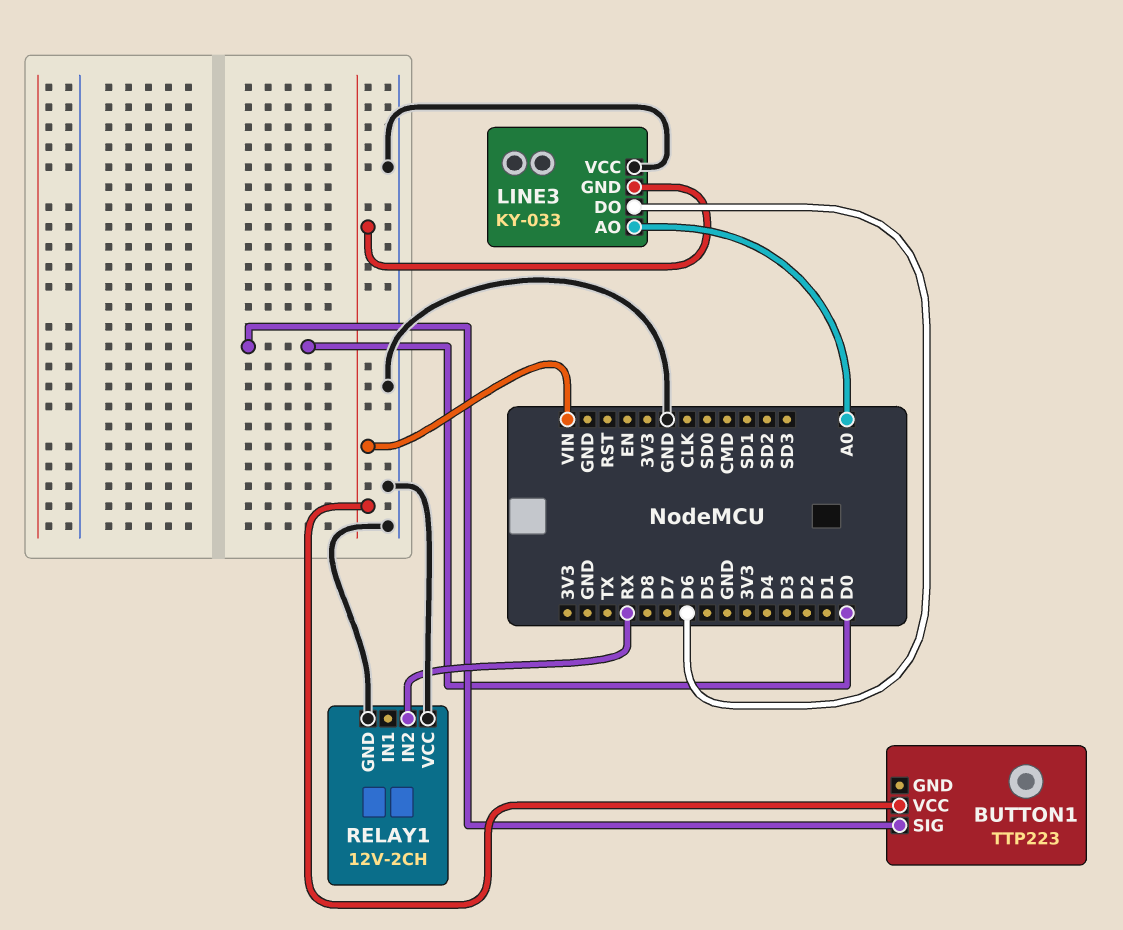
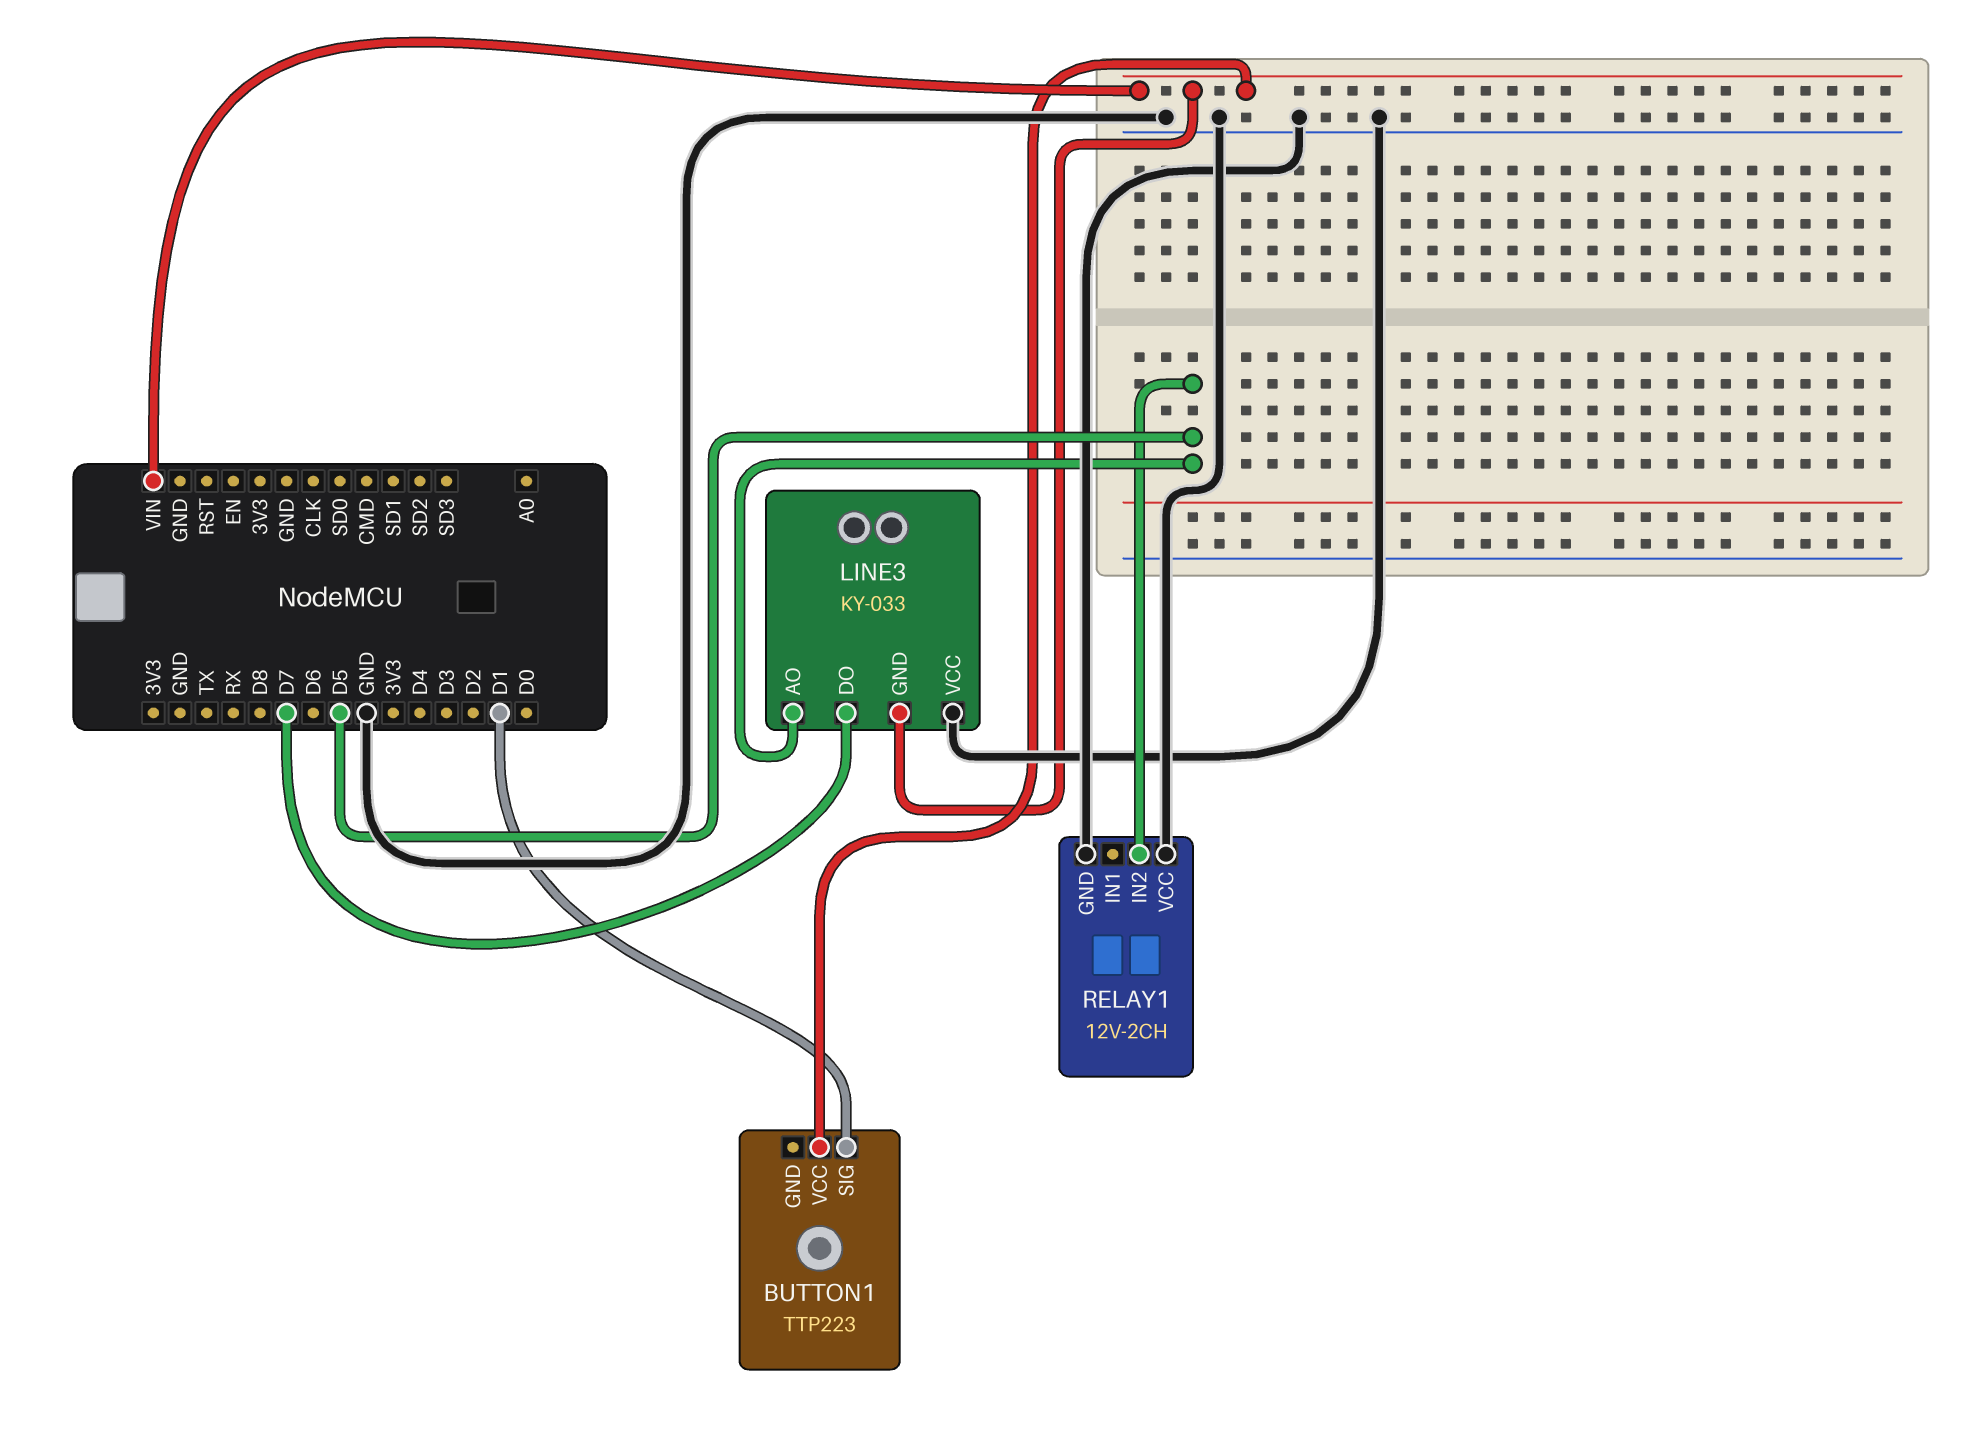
BUTTON1 pin SIG: D0 -> D1
LINE3 pin AO: A0 -> D5
LINE3 pin DO: D6 -> D7
RELAY1 pin IN2: RX -> D5

